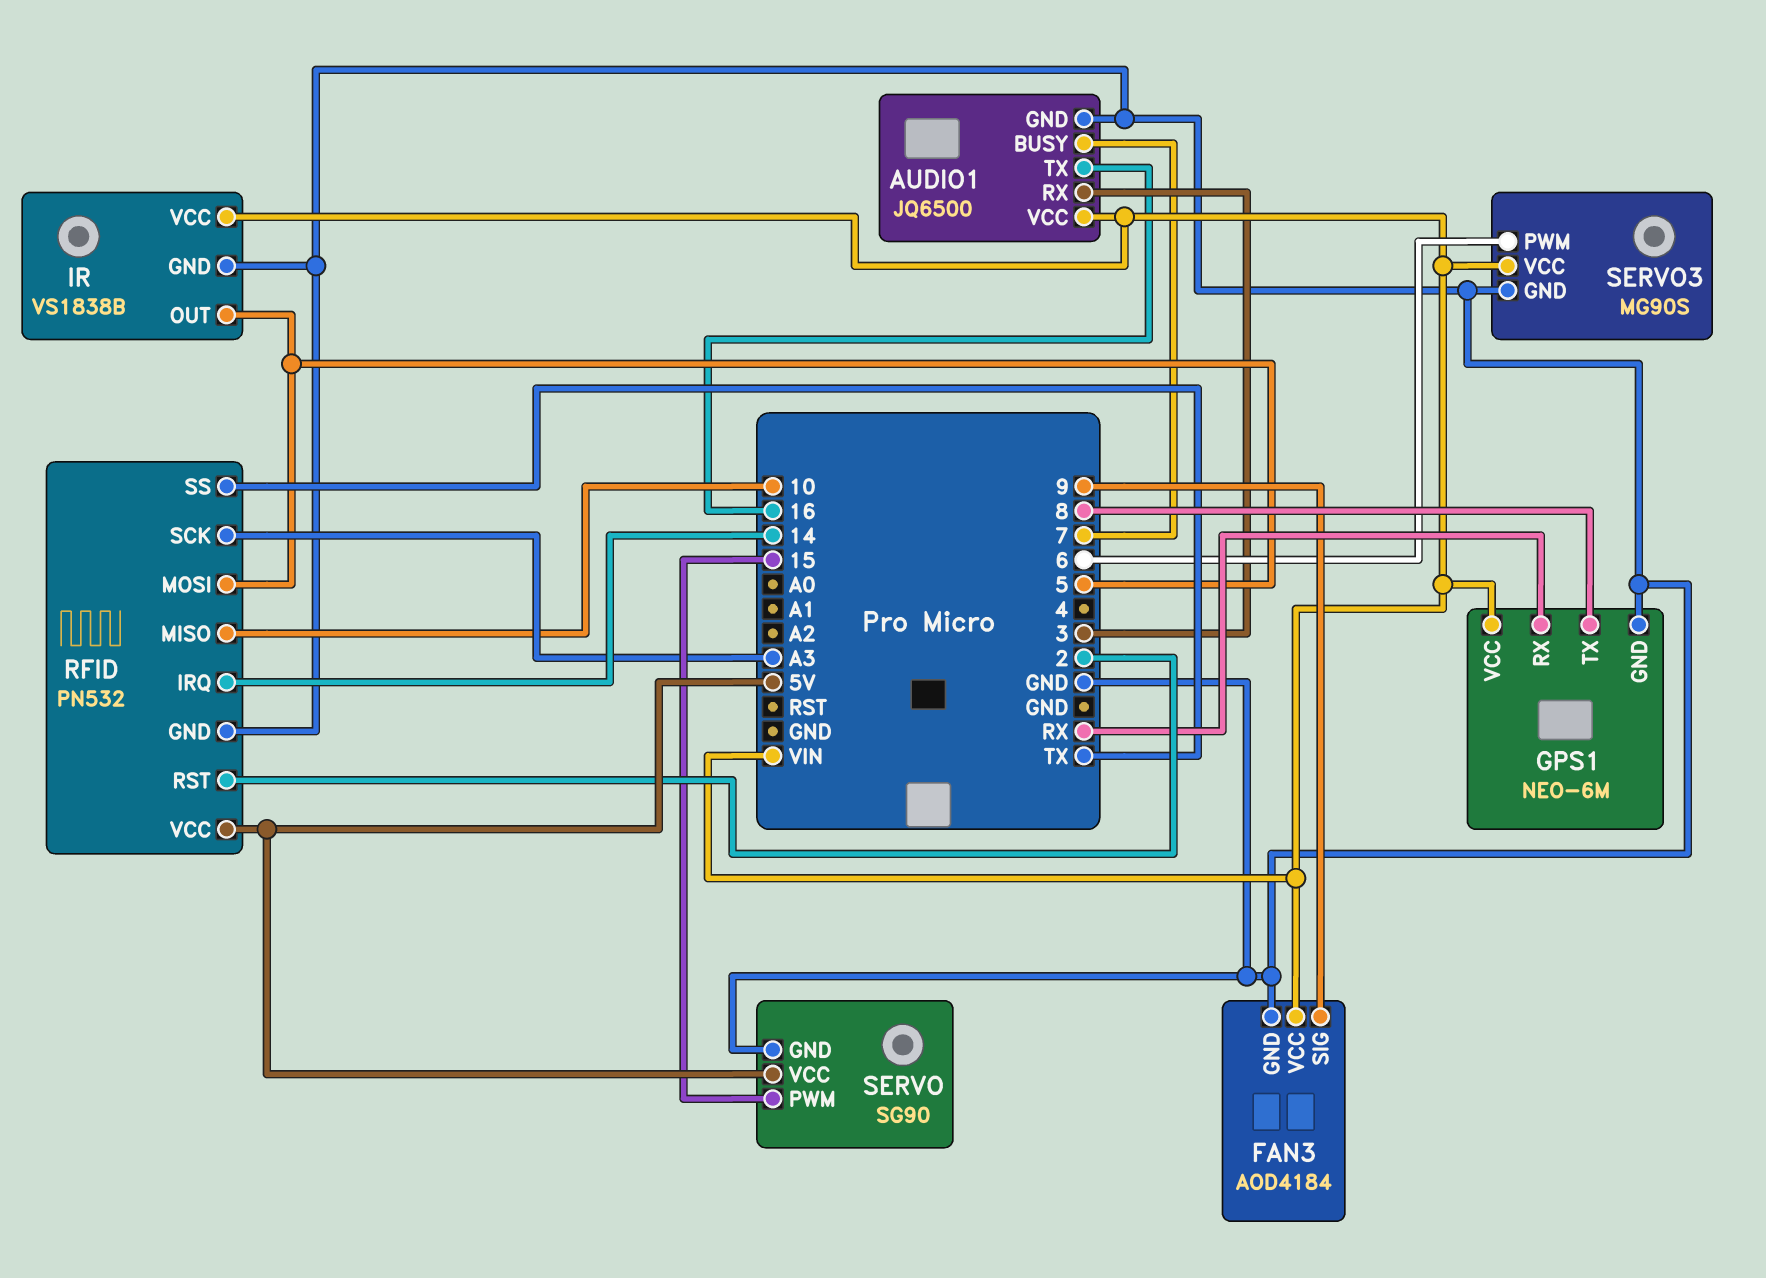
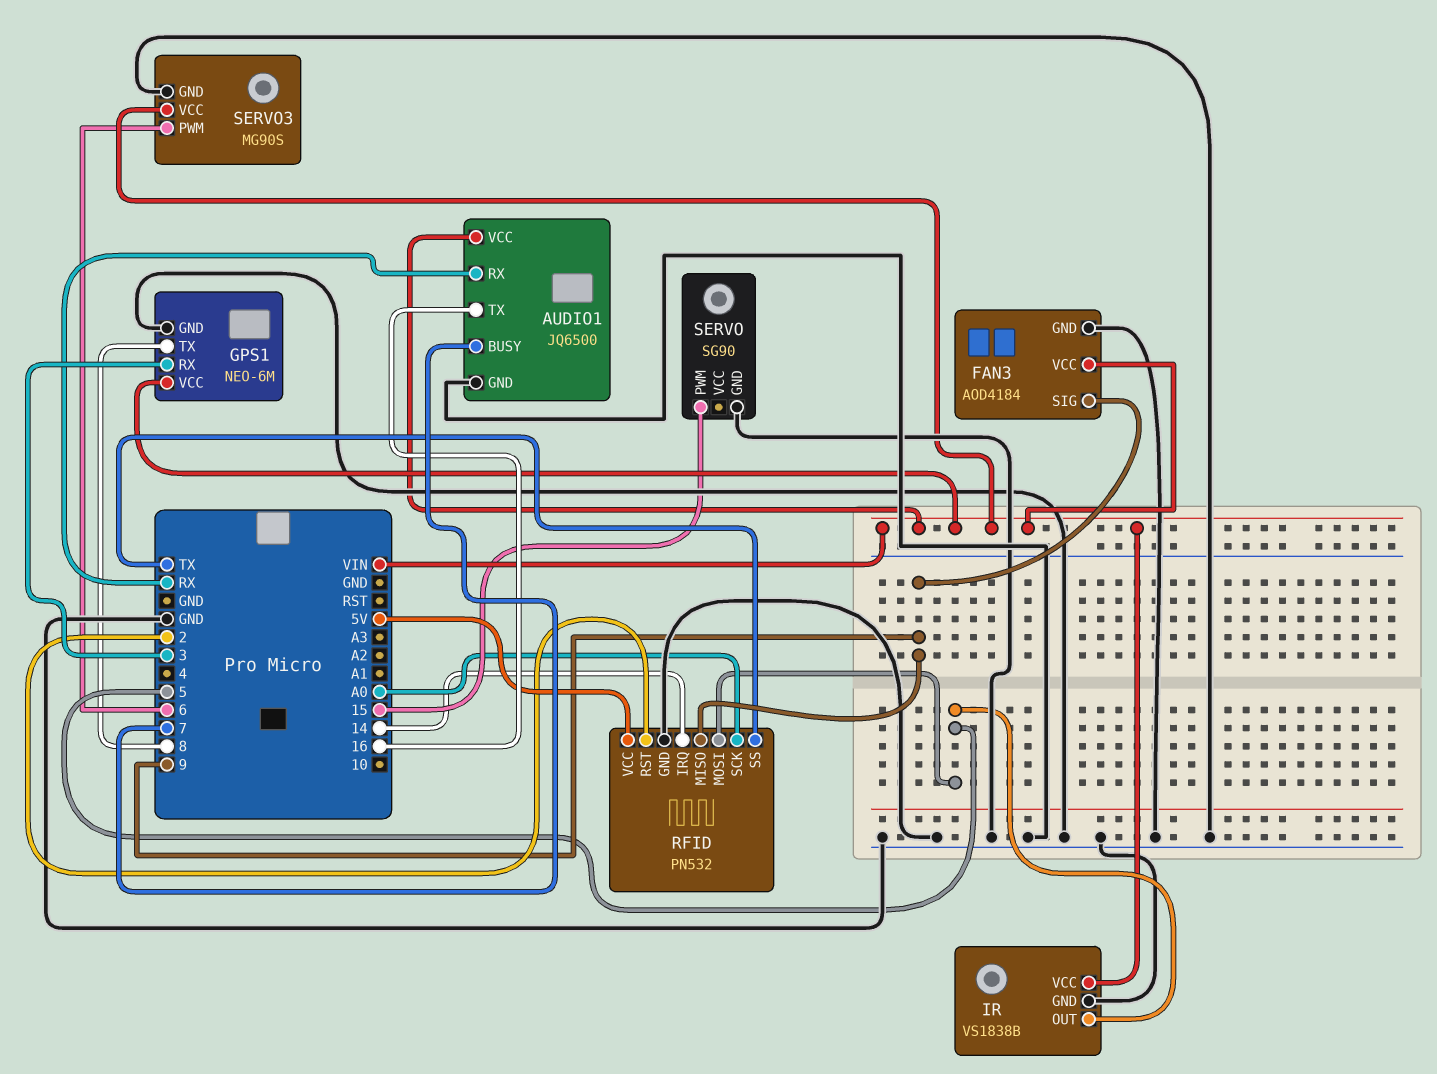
AUDIO1 pin RX: 3 -> RX
GPS1 pin RX: RX -> 3
RFID pin MISO: 10 -> 9
RFID pin SCK: A3 -> A0
SERVO pin VCC: 5V -> none

